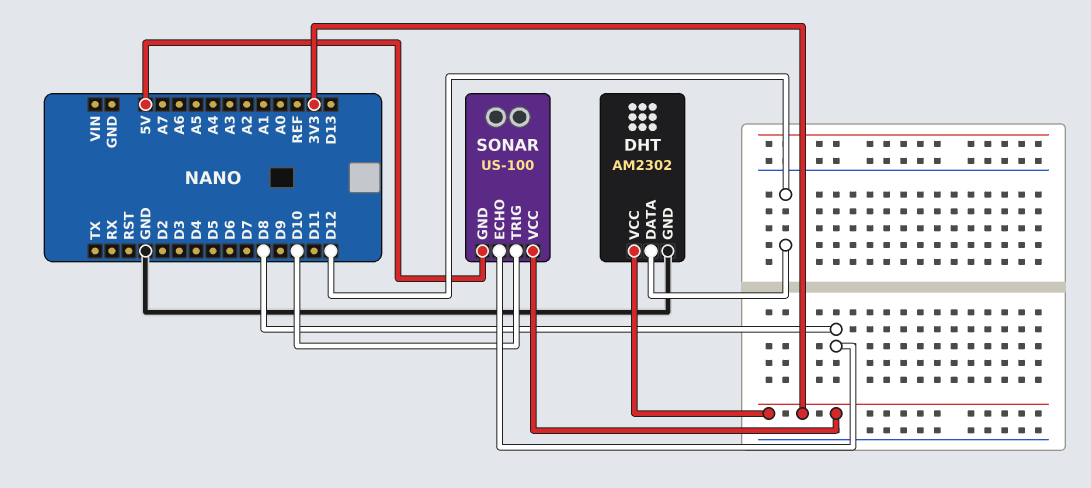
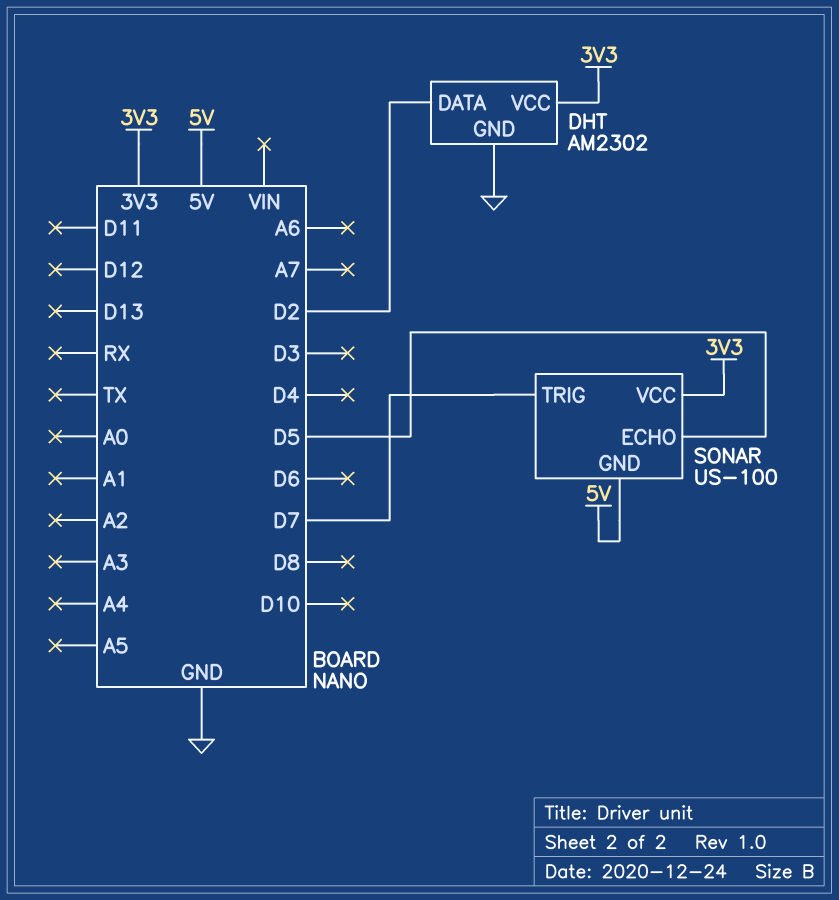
DHT pin DATA: D12 -> D2
SONAR pin ECHO: D8 -> D5
SONAR pin TRIG: D10 -> D7

